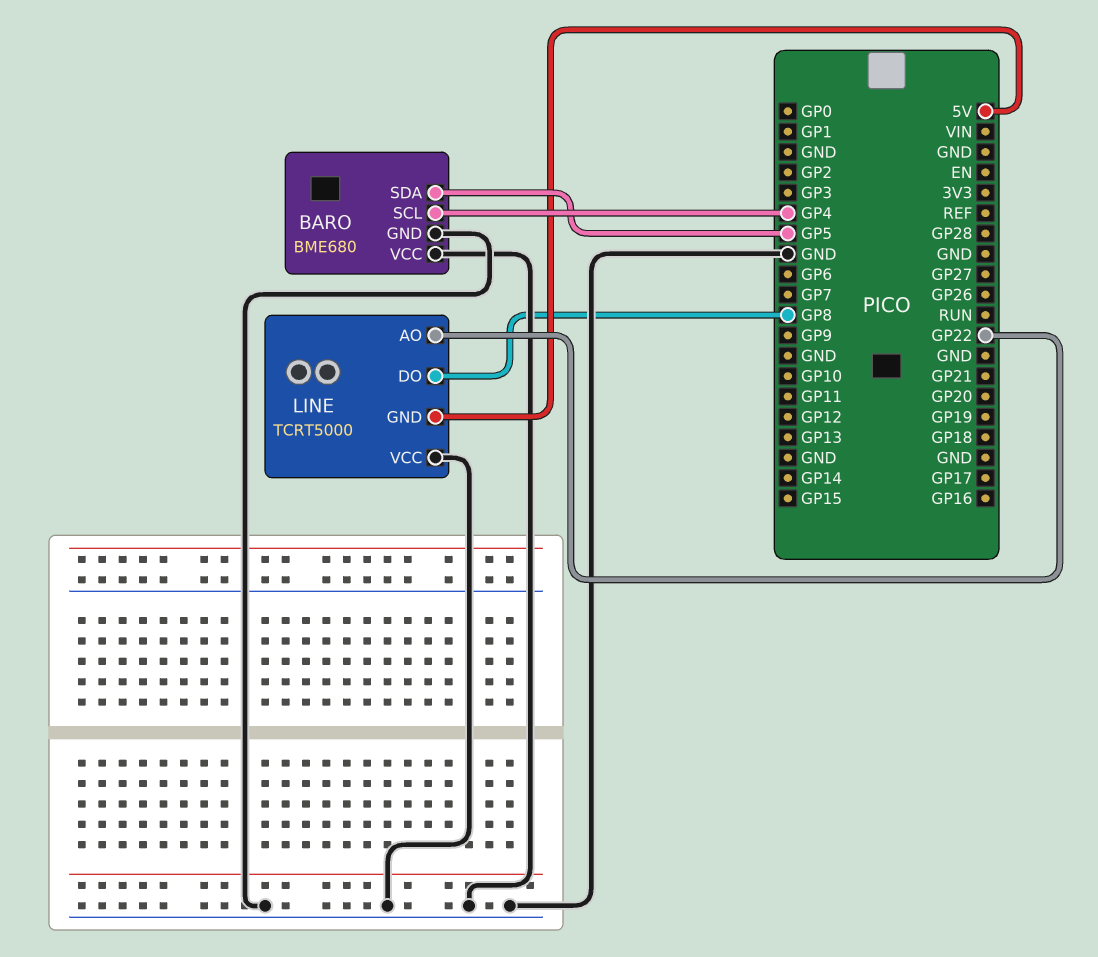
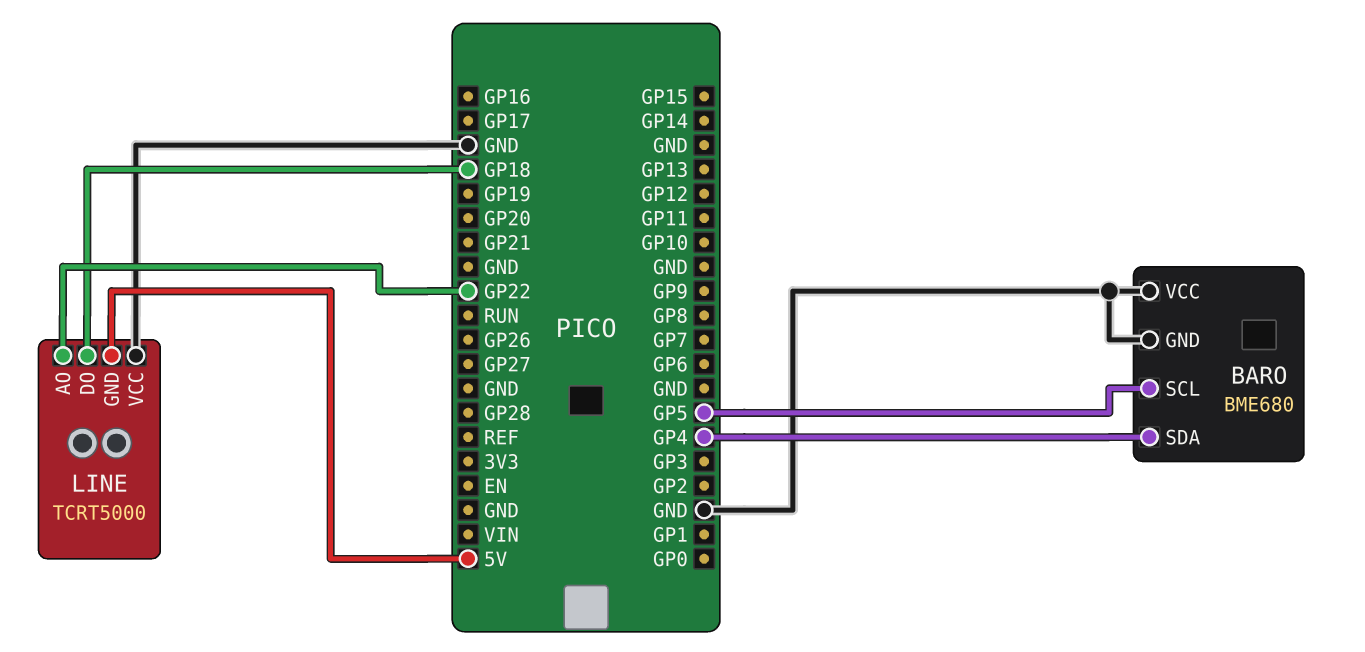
BARO pin SCL: GP4 -> GP5
BARO pin SDA: GP5 -> GP4
LINE pin DO: GP8 -> GP18

